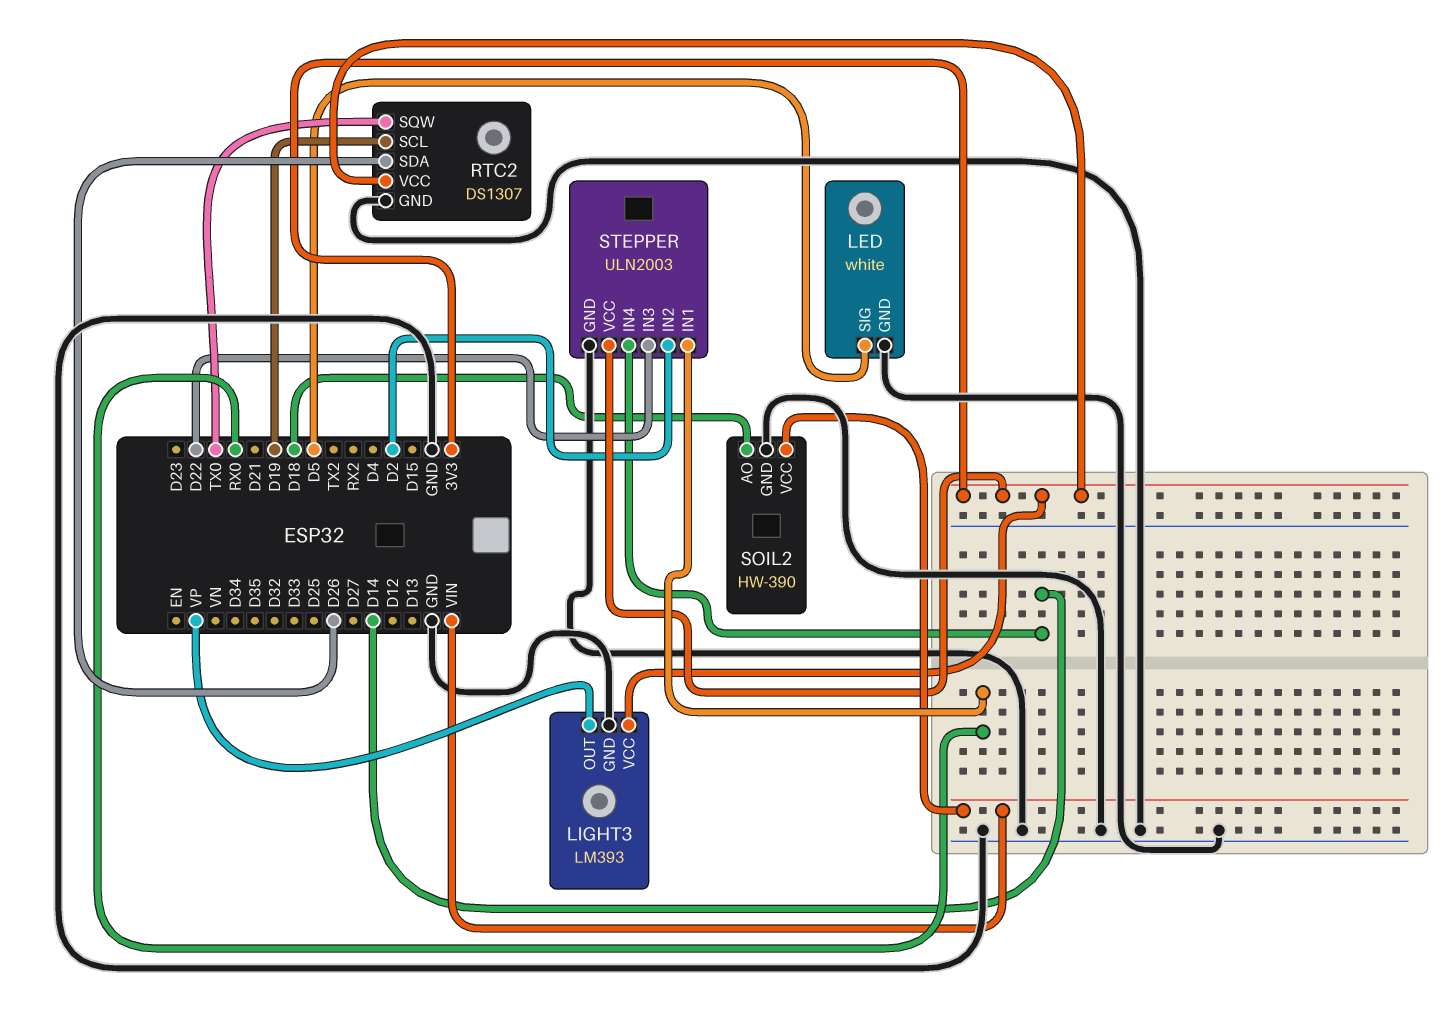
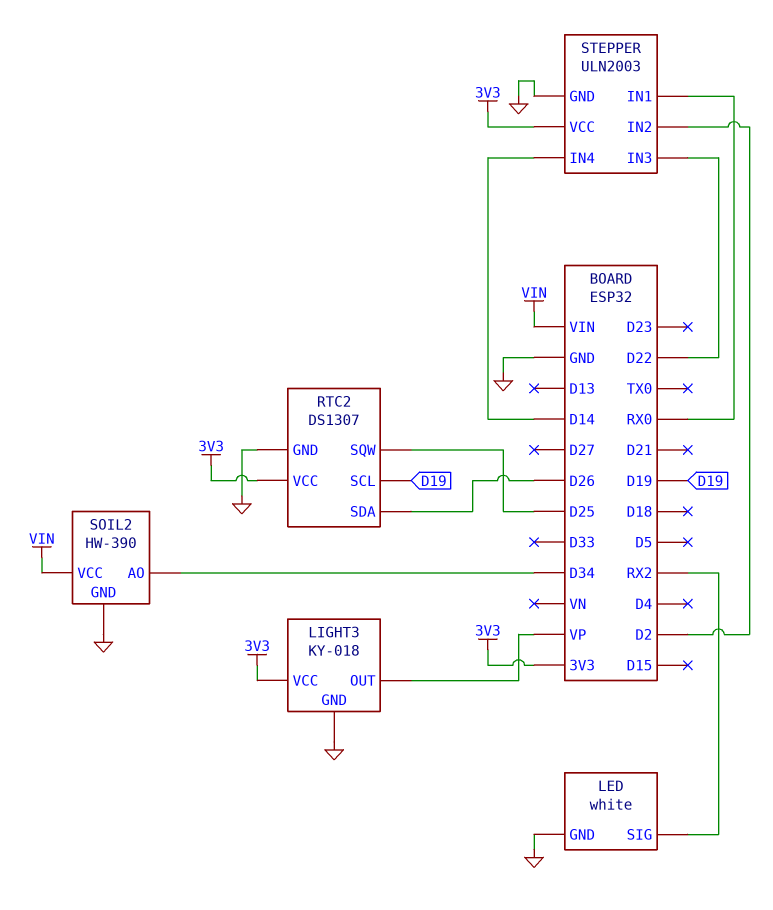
LED pin SIG: D5 -> RX2
LIGHT3: LM393 -> KY-018
RTC2 pin SQW: TX0 -> D25
SOIL2 pin AO: D18 -> D34

